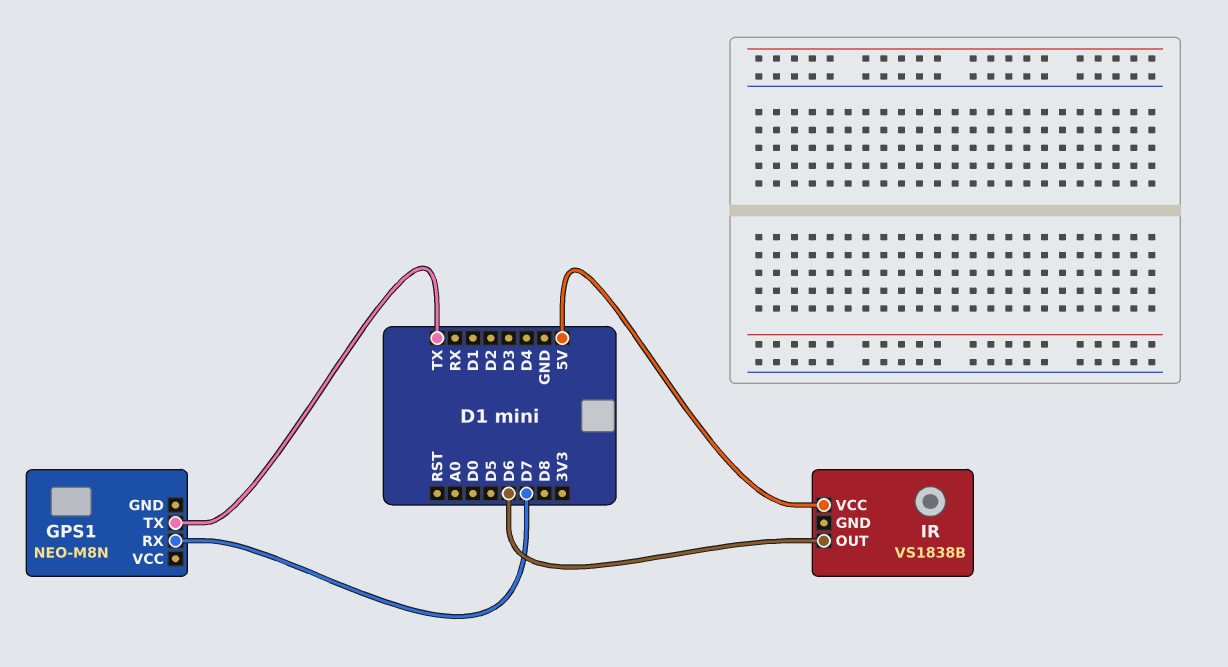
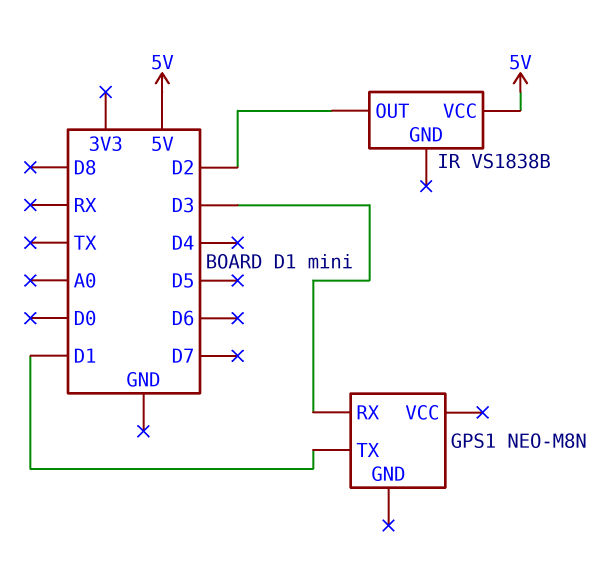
GPS1 pin RX: D7 -> D3
GPS1 pin TX: TX -> D1
IR pin OUT: D6 -> D2

